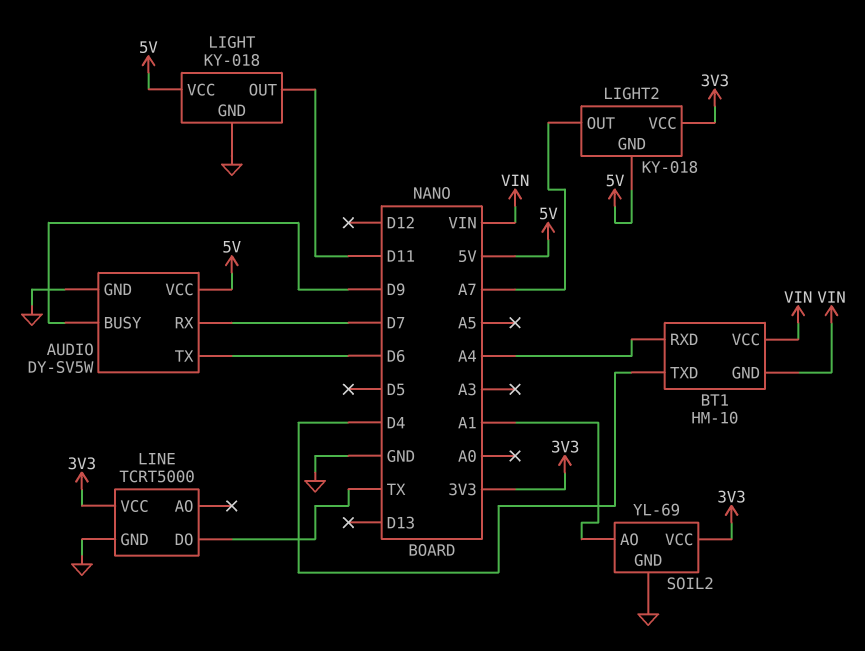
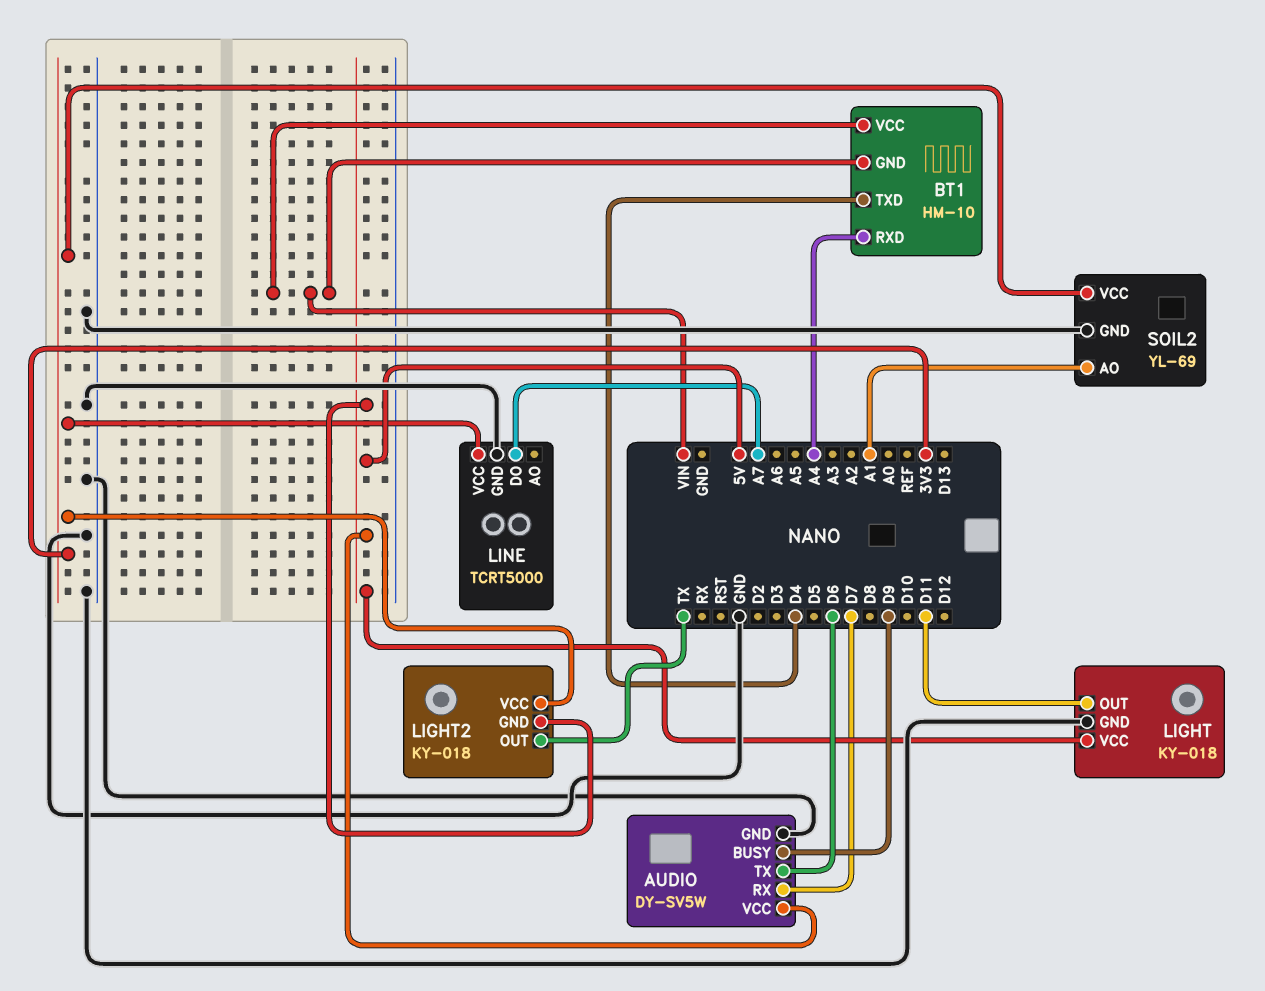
LIGHT2 pin OUT: A7 -> TX
LINE pin DO: TX -> A7

